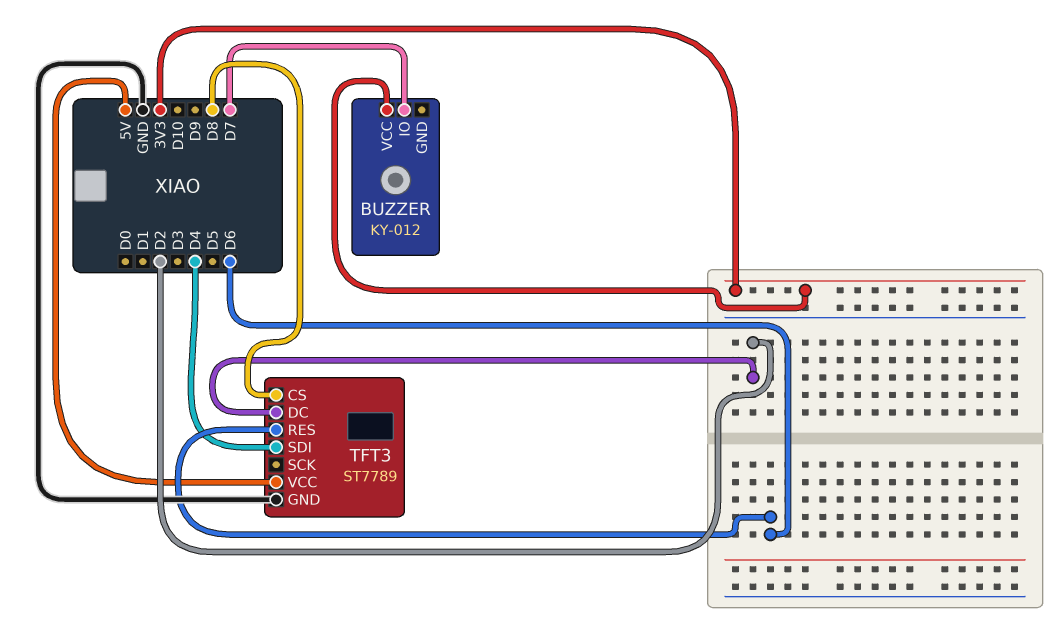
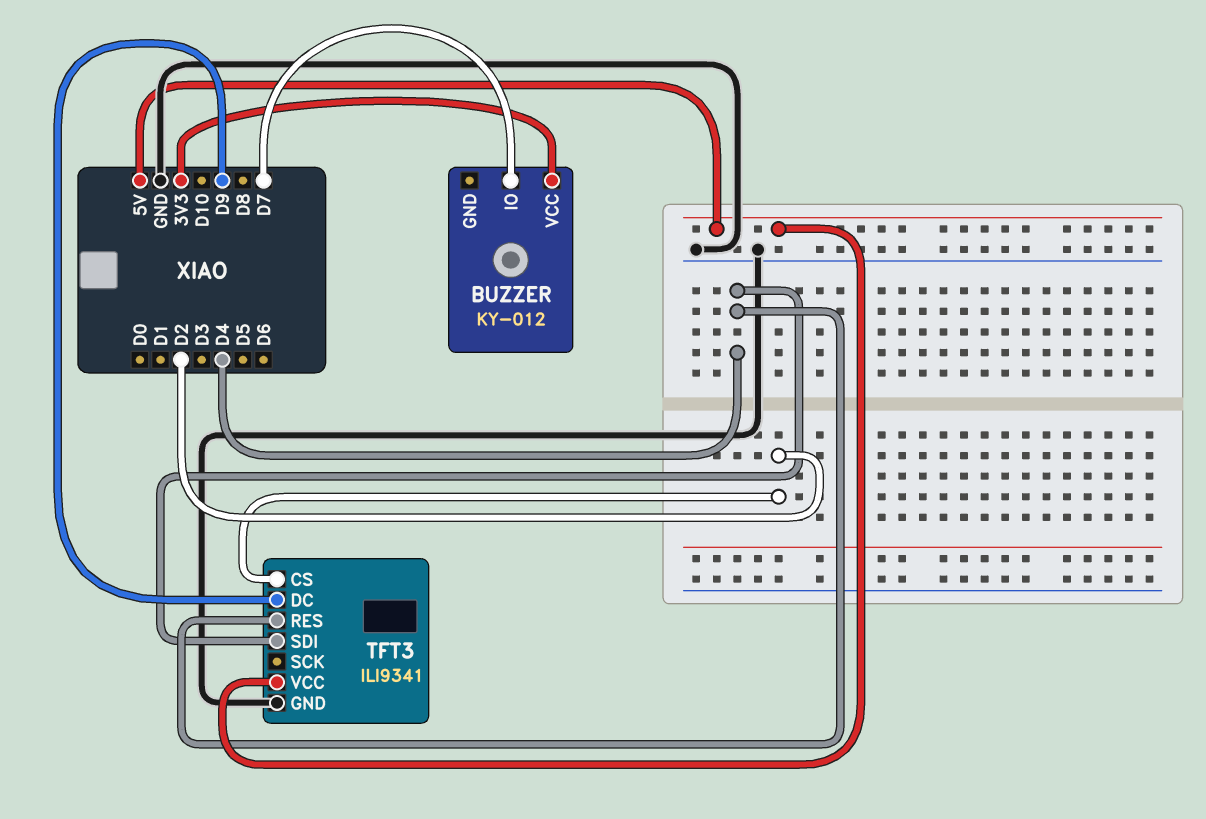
TFT3: ST7789 -> ILI9341
TFT3 pin CS: D8 -> D2
TFT3 pin DC: D2 -> D9
TFT3 pin RES: D6 -> D4

